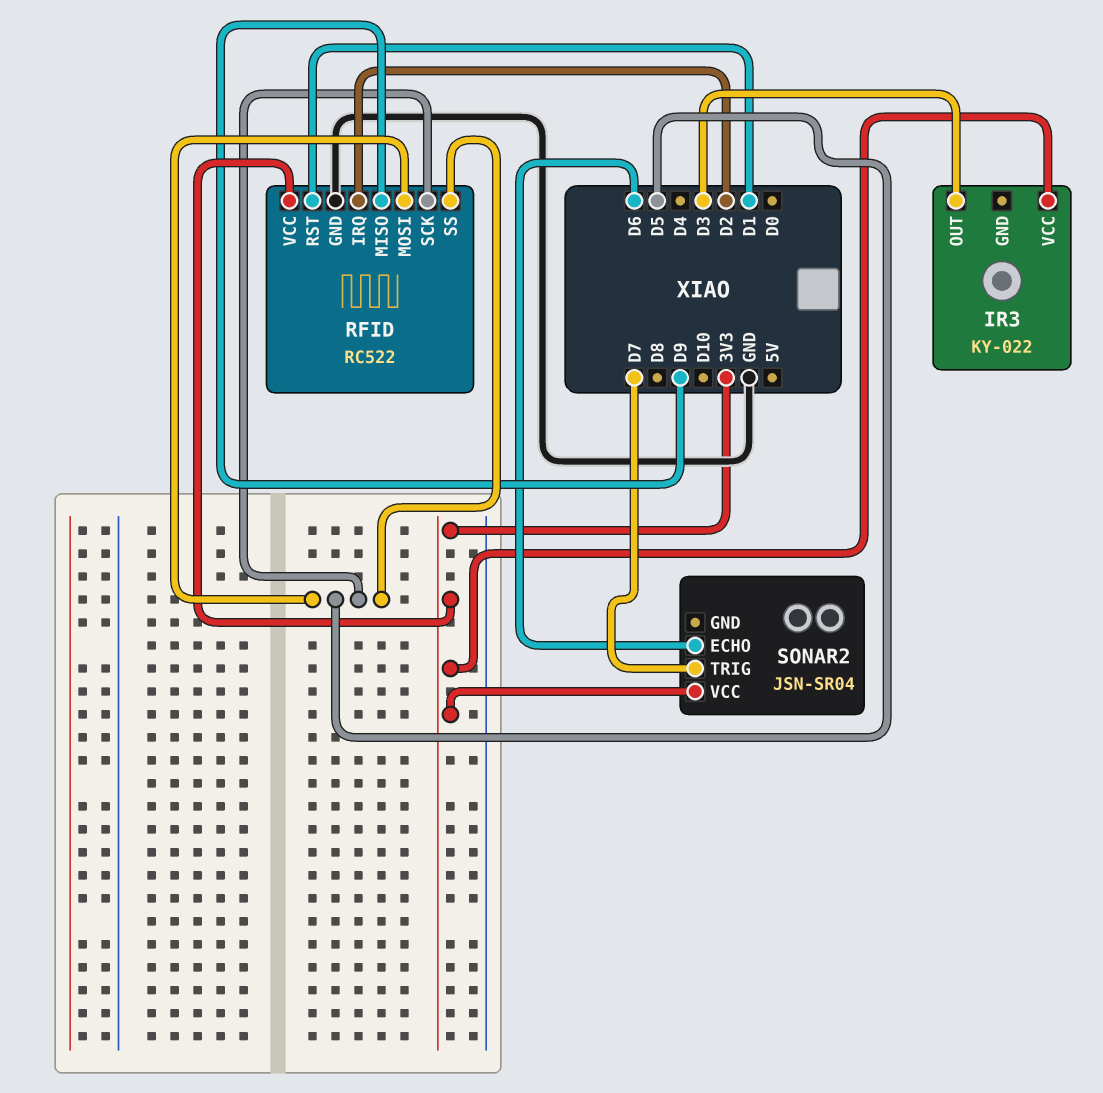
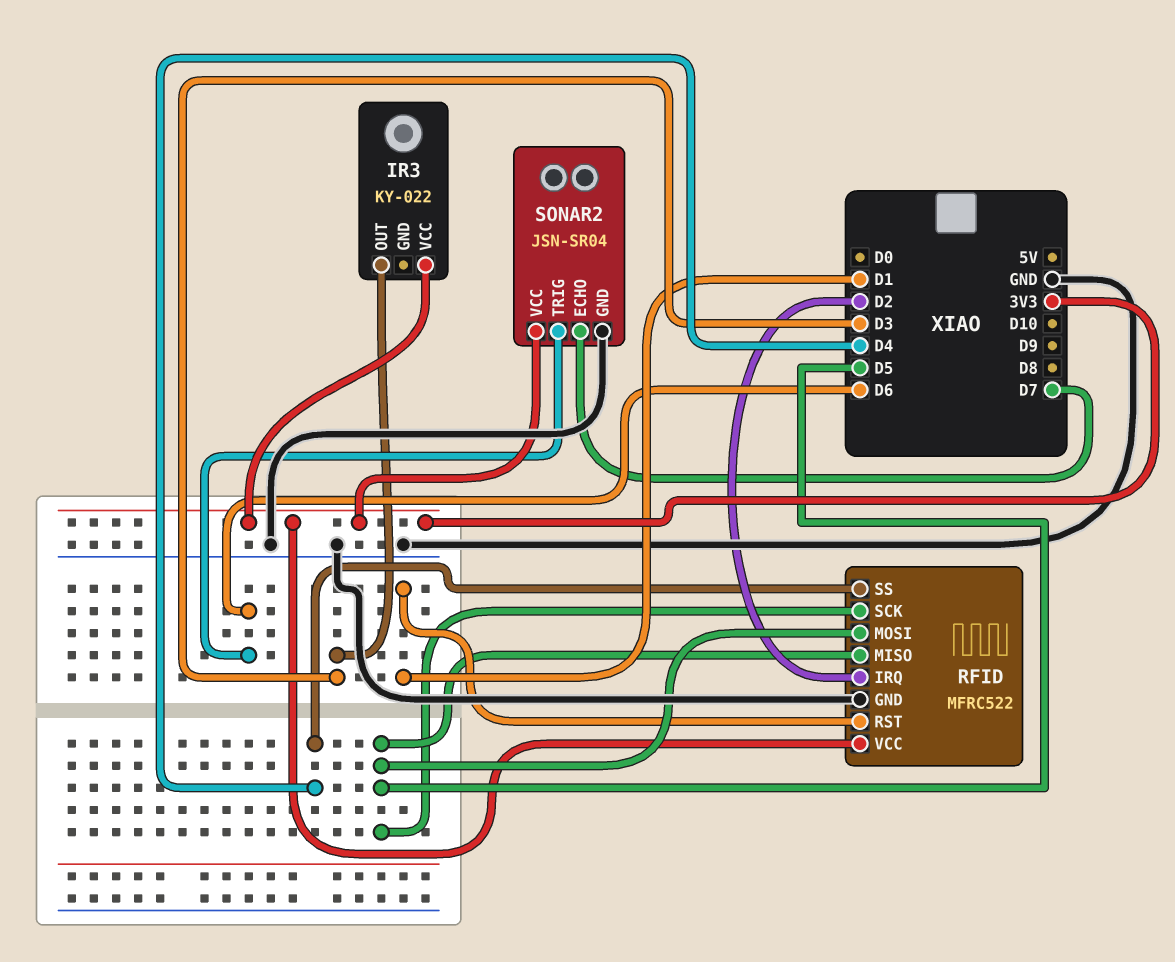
RFID: RC522 -> MFRC522
RFID pin MISO: D9 -> D5
RFID pin SS: D5 -> D4
SONAR2 pin ECHO: D6 -> D7
SONAR2 pin GND: none -> GND
SONAR2 pin TRIG: D7 -> D6

